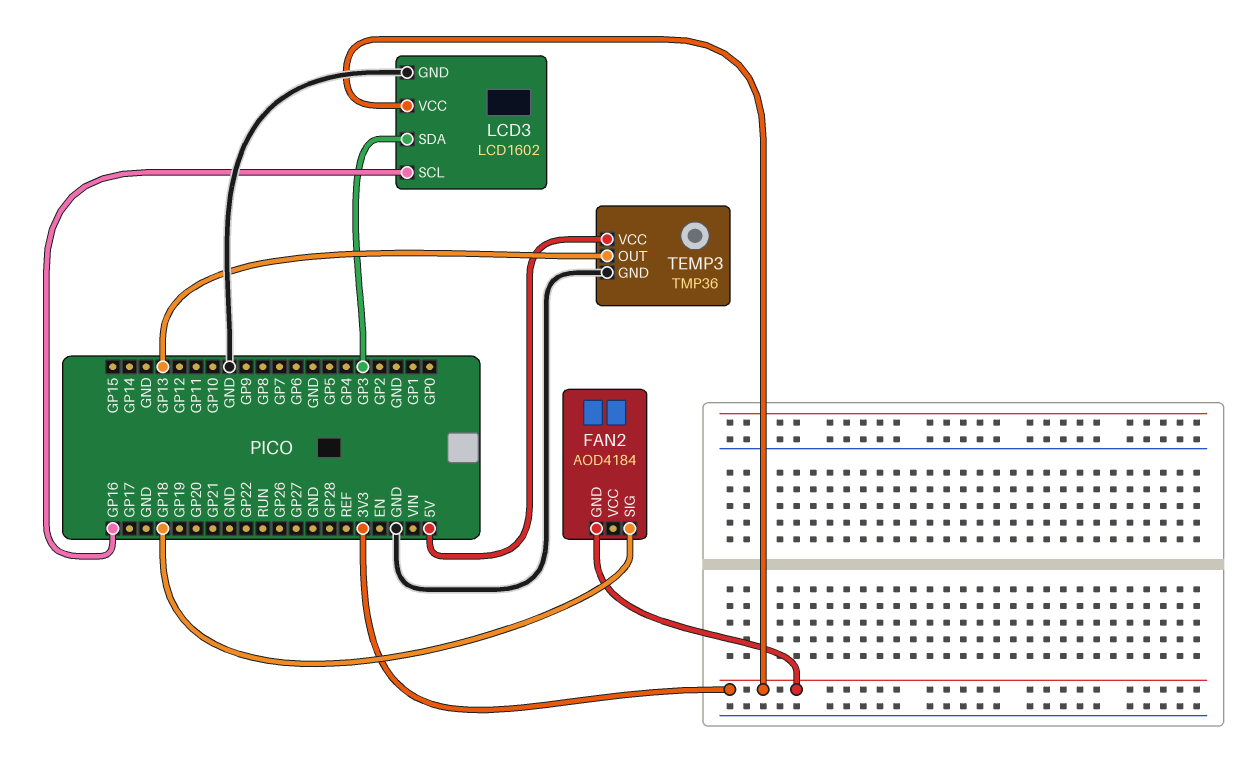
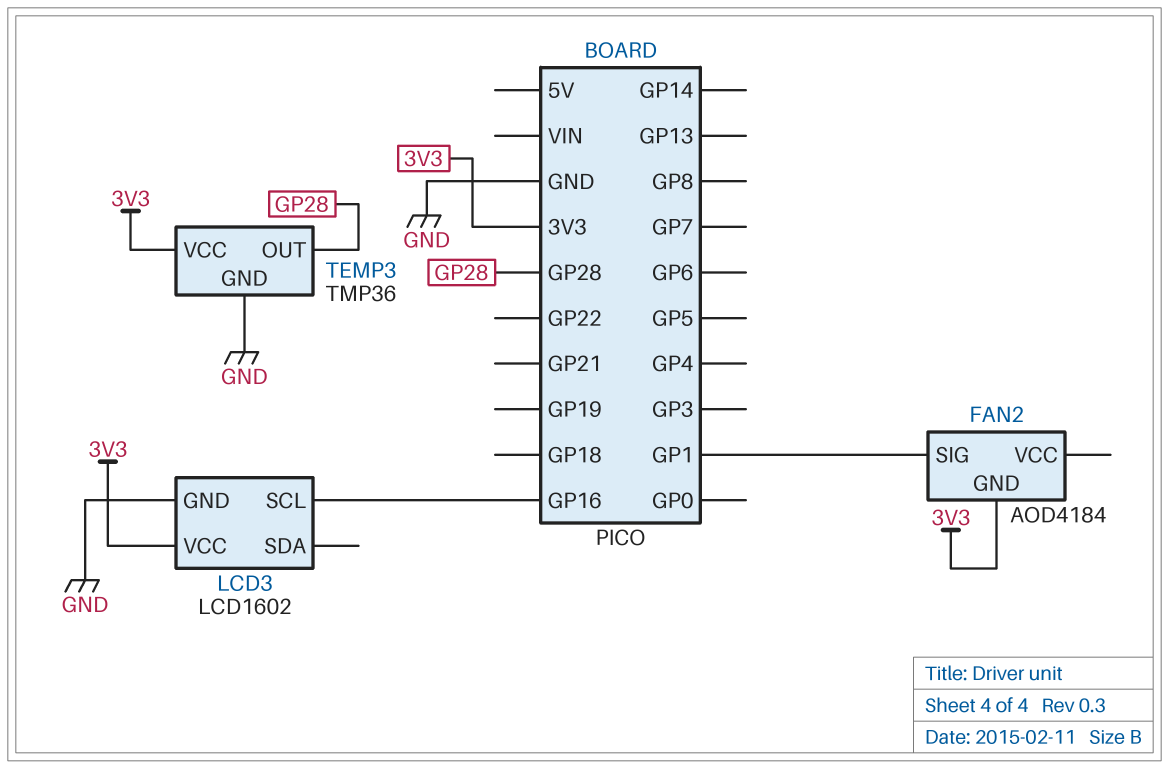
FAN2 pin SIG: GP18 -> GP1
LCD3 pin SDA: GP3 -> none
TEMP3 pin OUT: GP13 -> GP28
TEMP3 pin VCC: 5V -> 3V3

